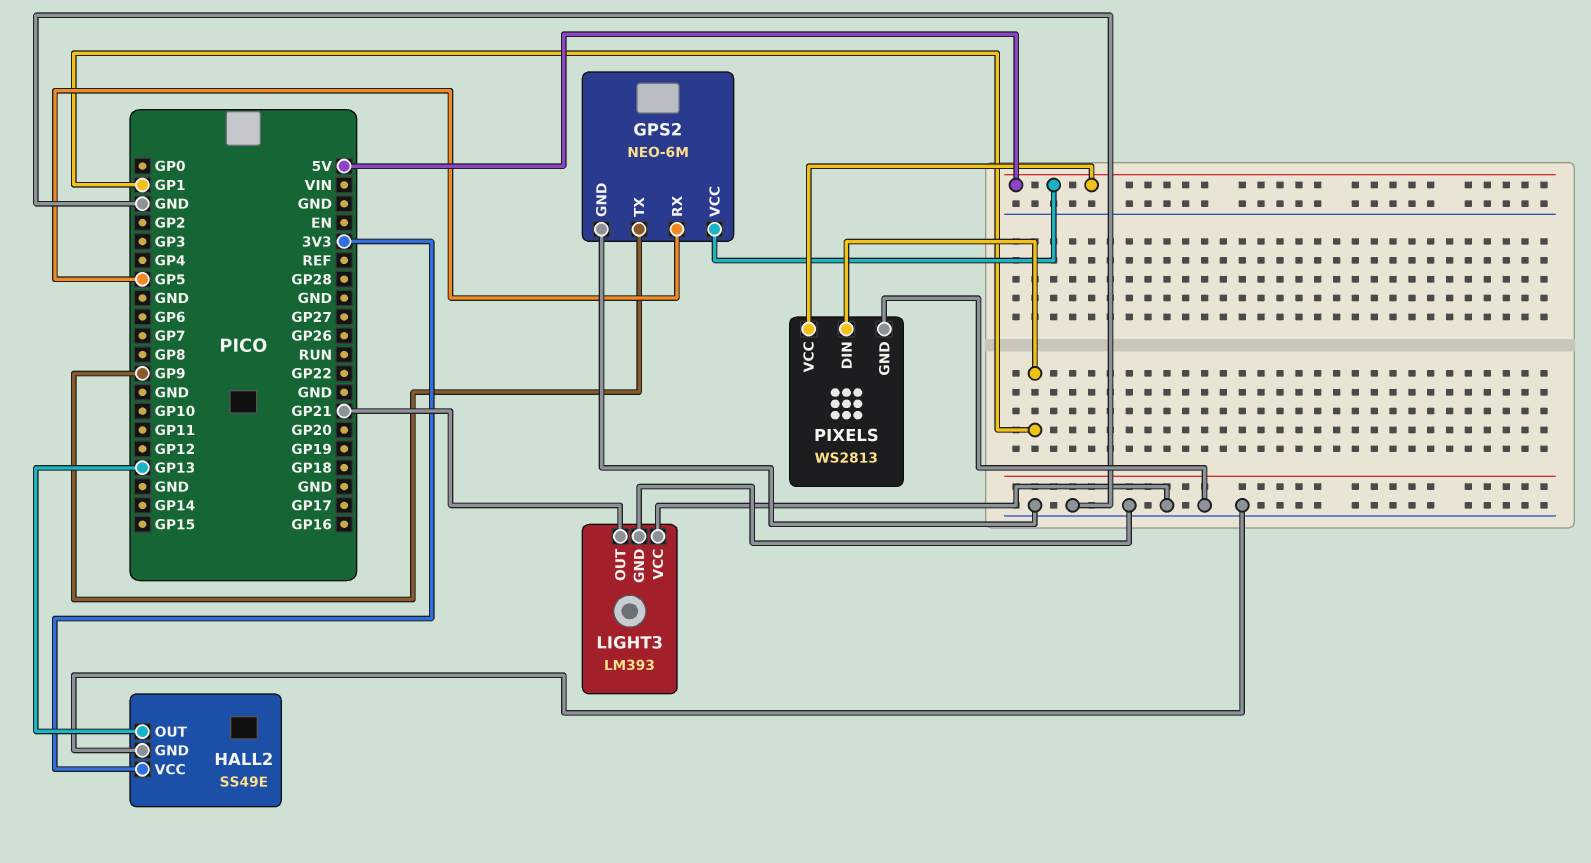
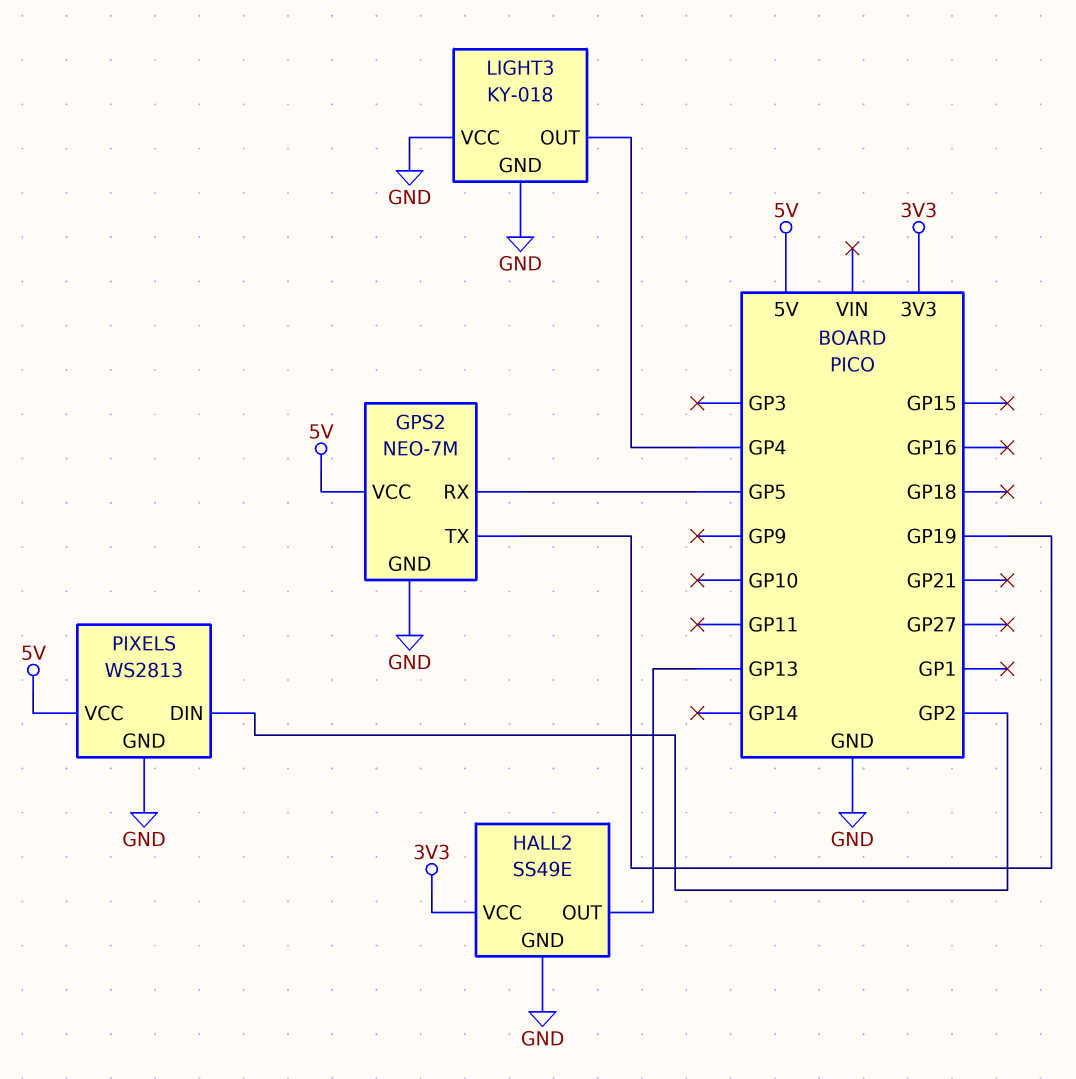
GPS2: NEO-6M -> NEO-7M
GPS2 pin TX: GP9 -> GP19
LIGHT3: LM393 -> KY-018
LIGHT3 pin OUT: GP21 -> GP4
PIXELS pin DIN: GP1 -> GP2

